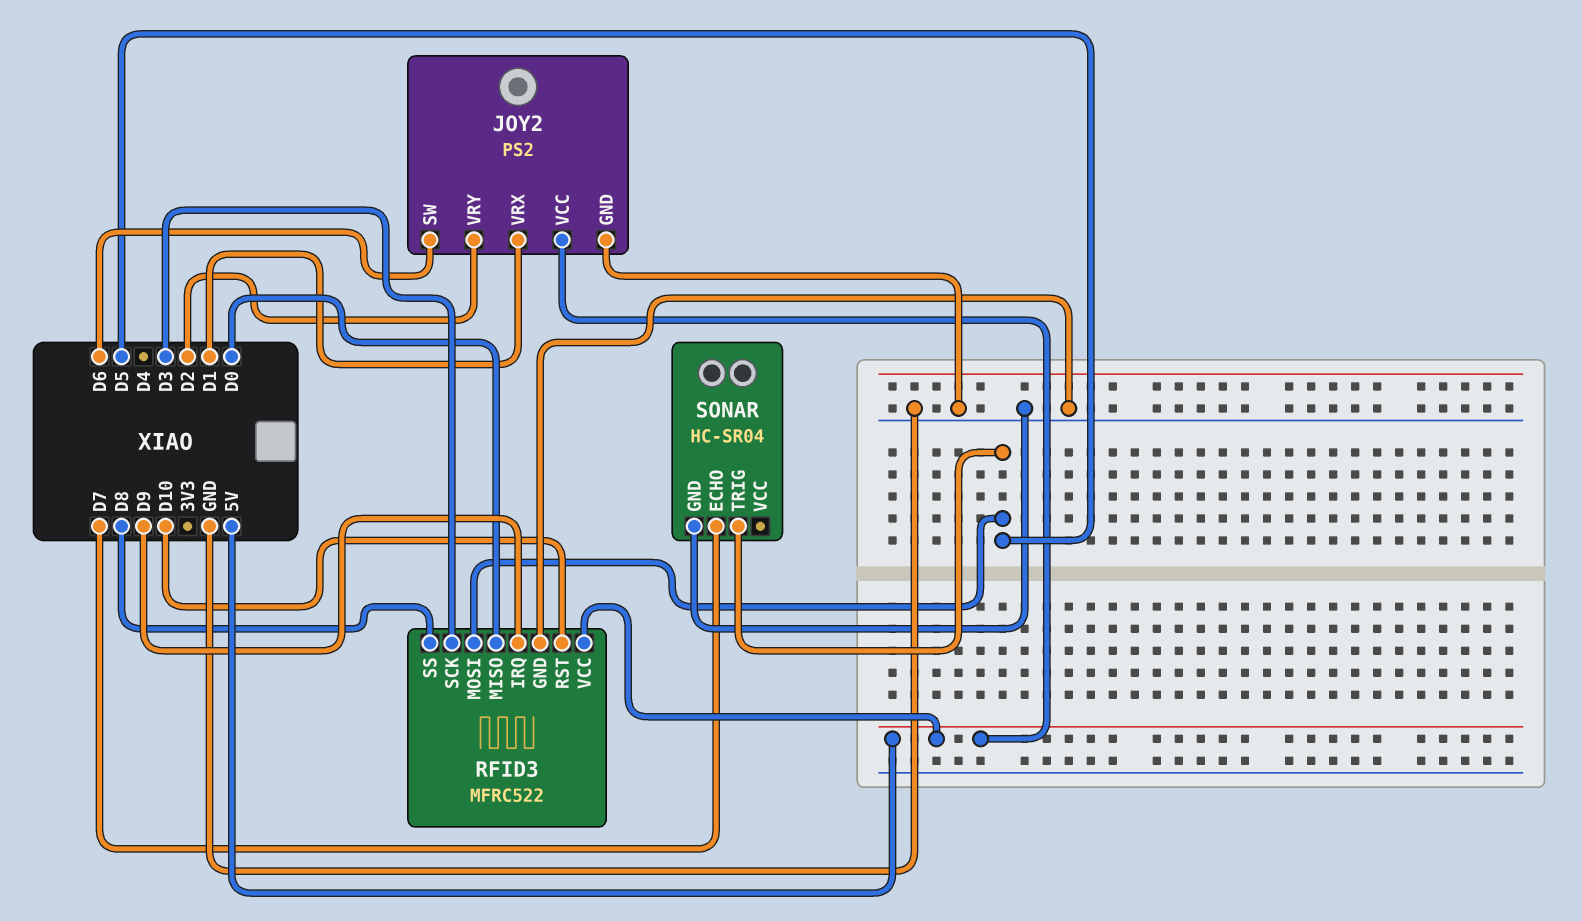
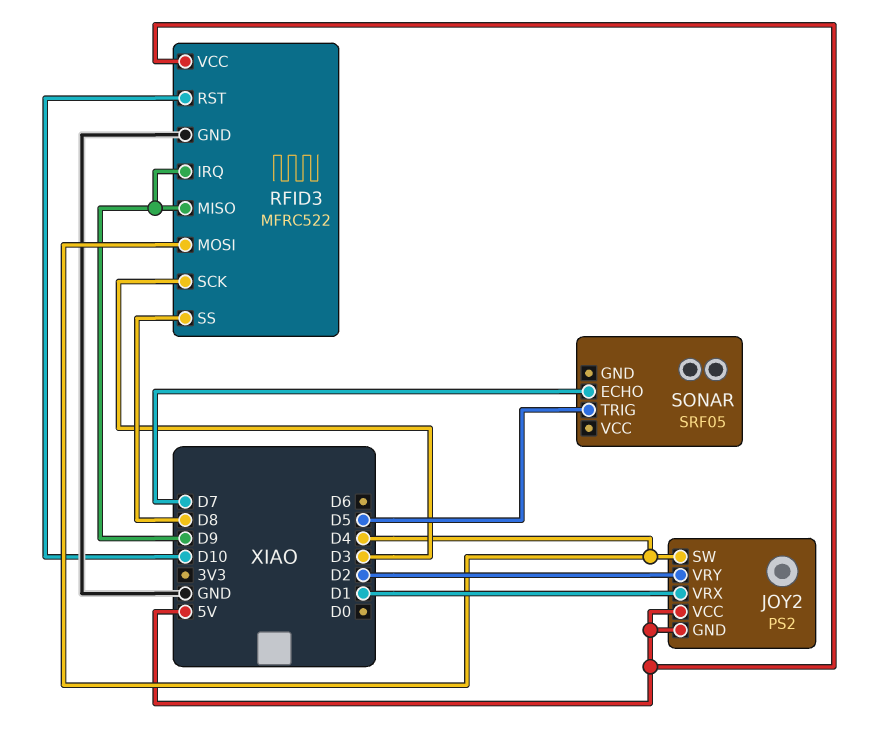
JOY2 pin GND: GND -> 5V
JOY2 pin SW: D6 -> D4
RFID3 pin MISO: D0 -> D9
RFID3 pin MOSI: D5 -> D4
SONAR: HC-SR04 -> SRF05
SONAR pin GND: GND -> none

